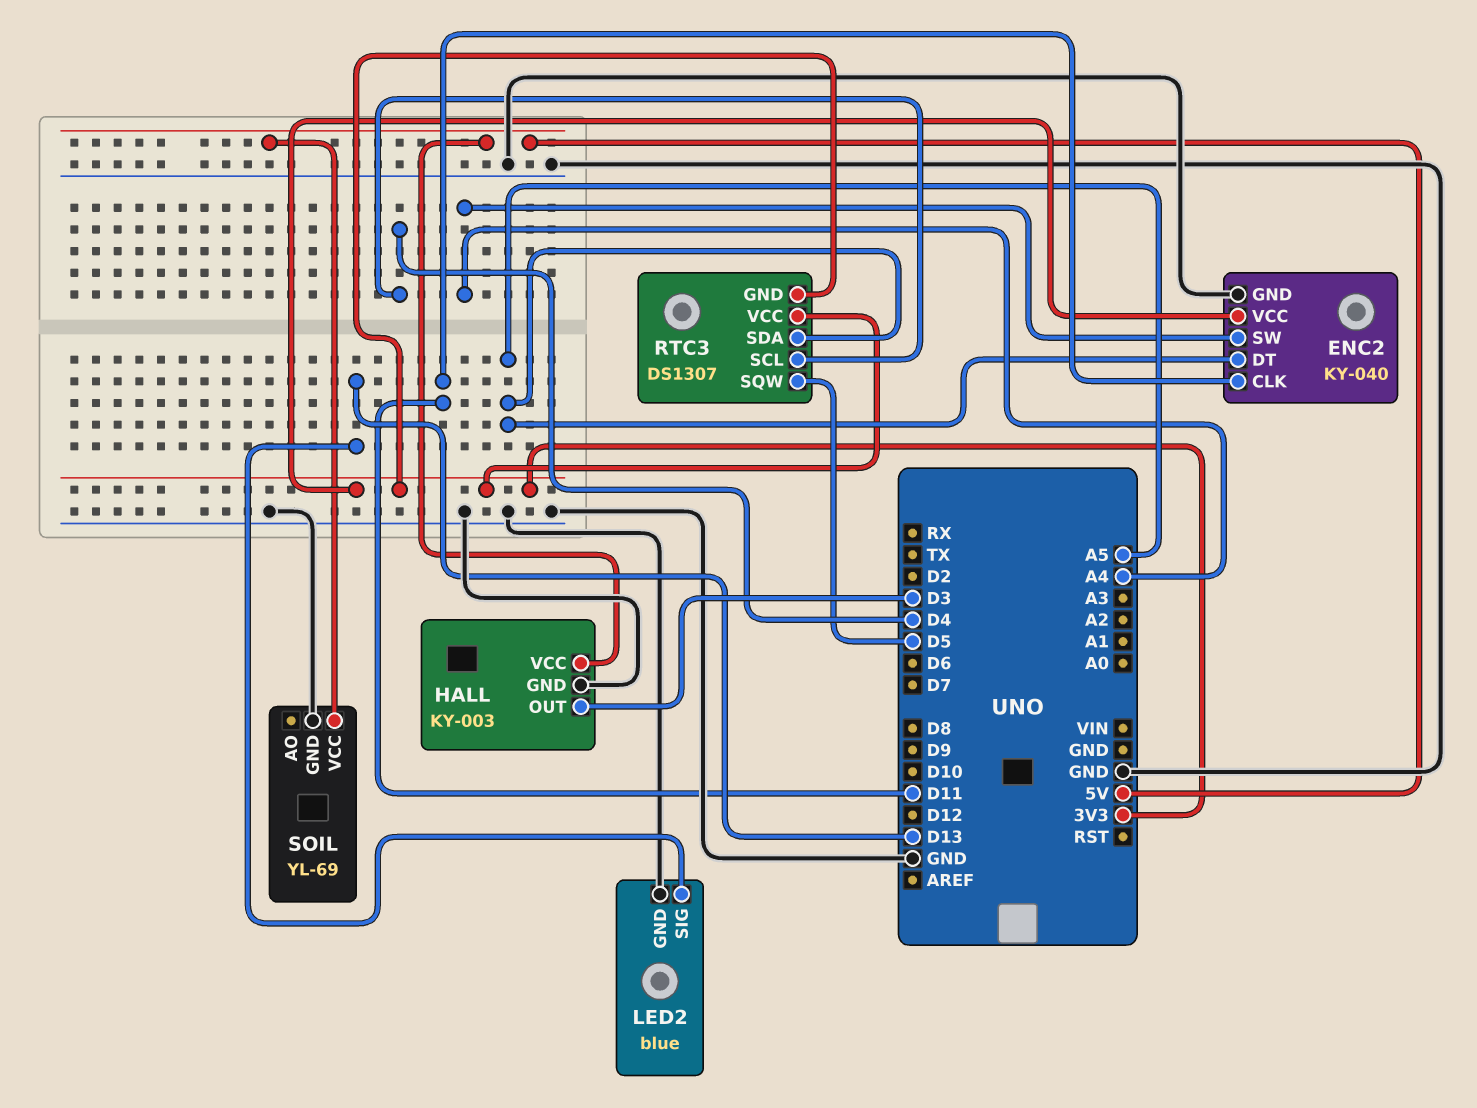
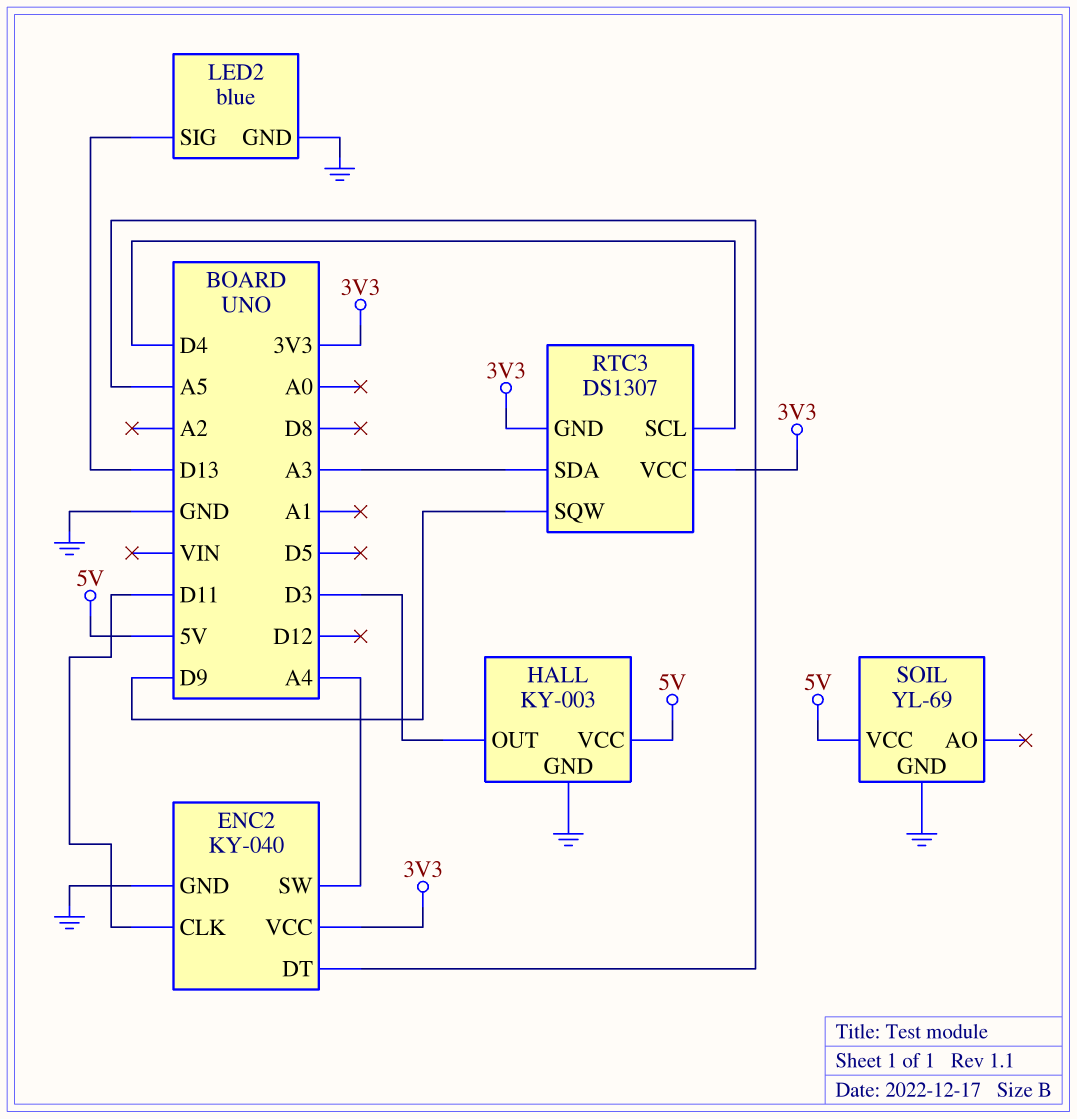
RTC3 pin SDA: A5 -> A3
RTC3 pin SQW: D5 -> D9

